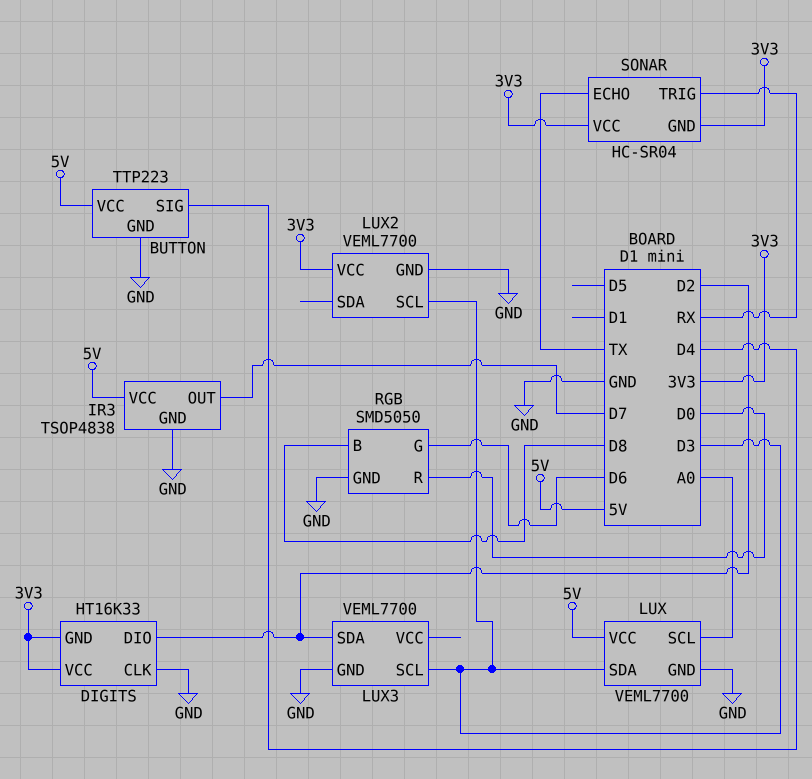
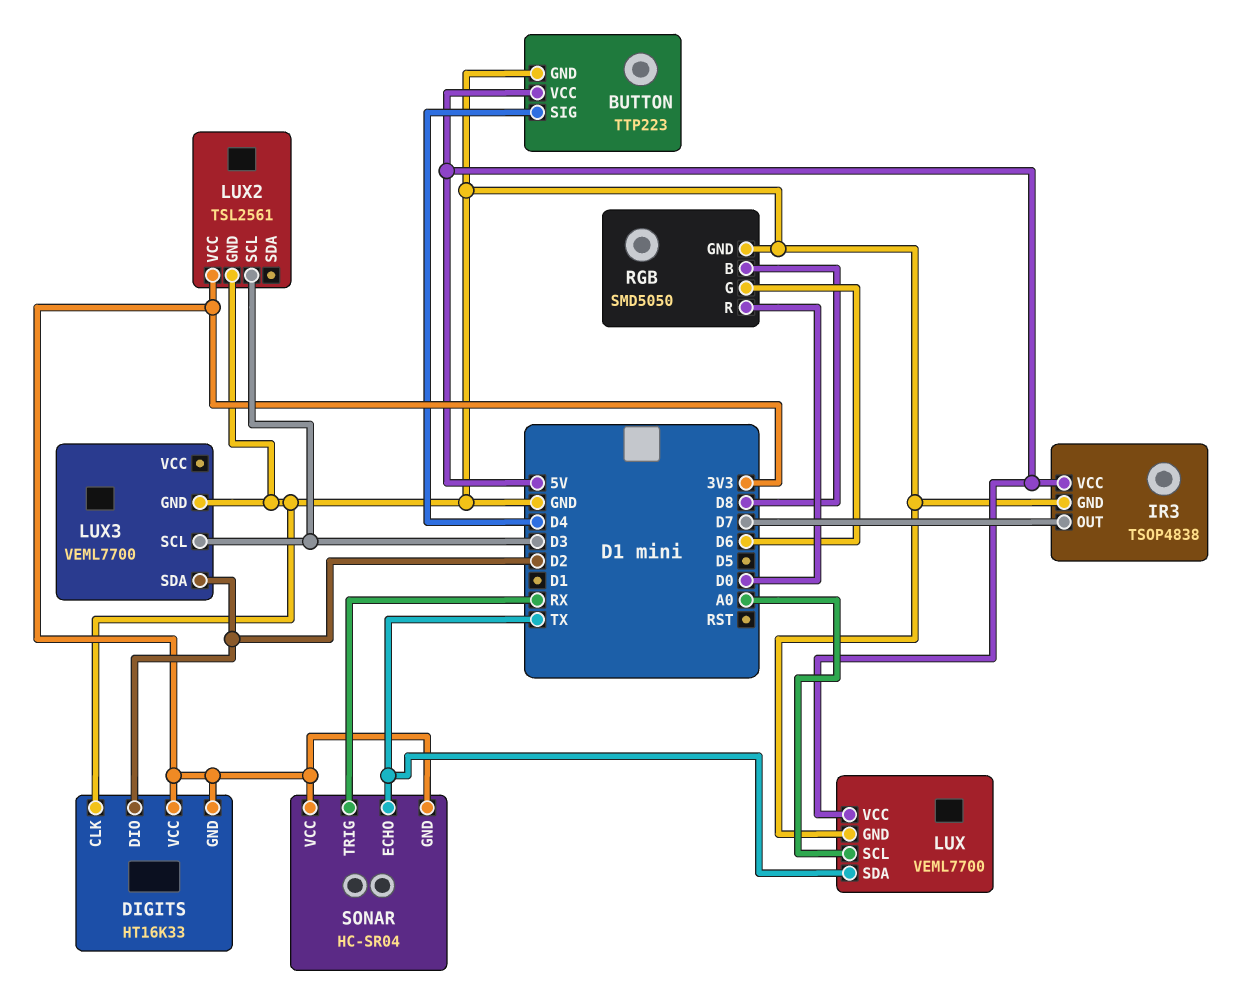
LUX pin SDA: D3 -> TX
LUX2: VEML7700 -> TSL2561

